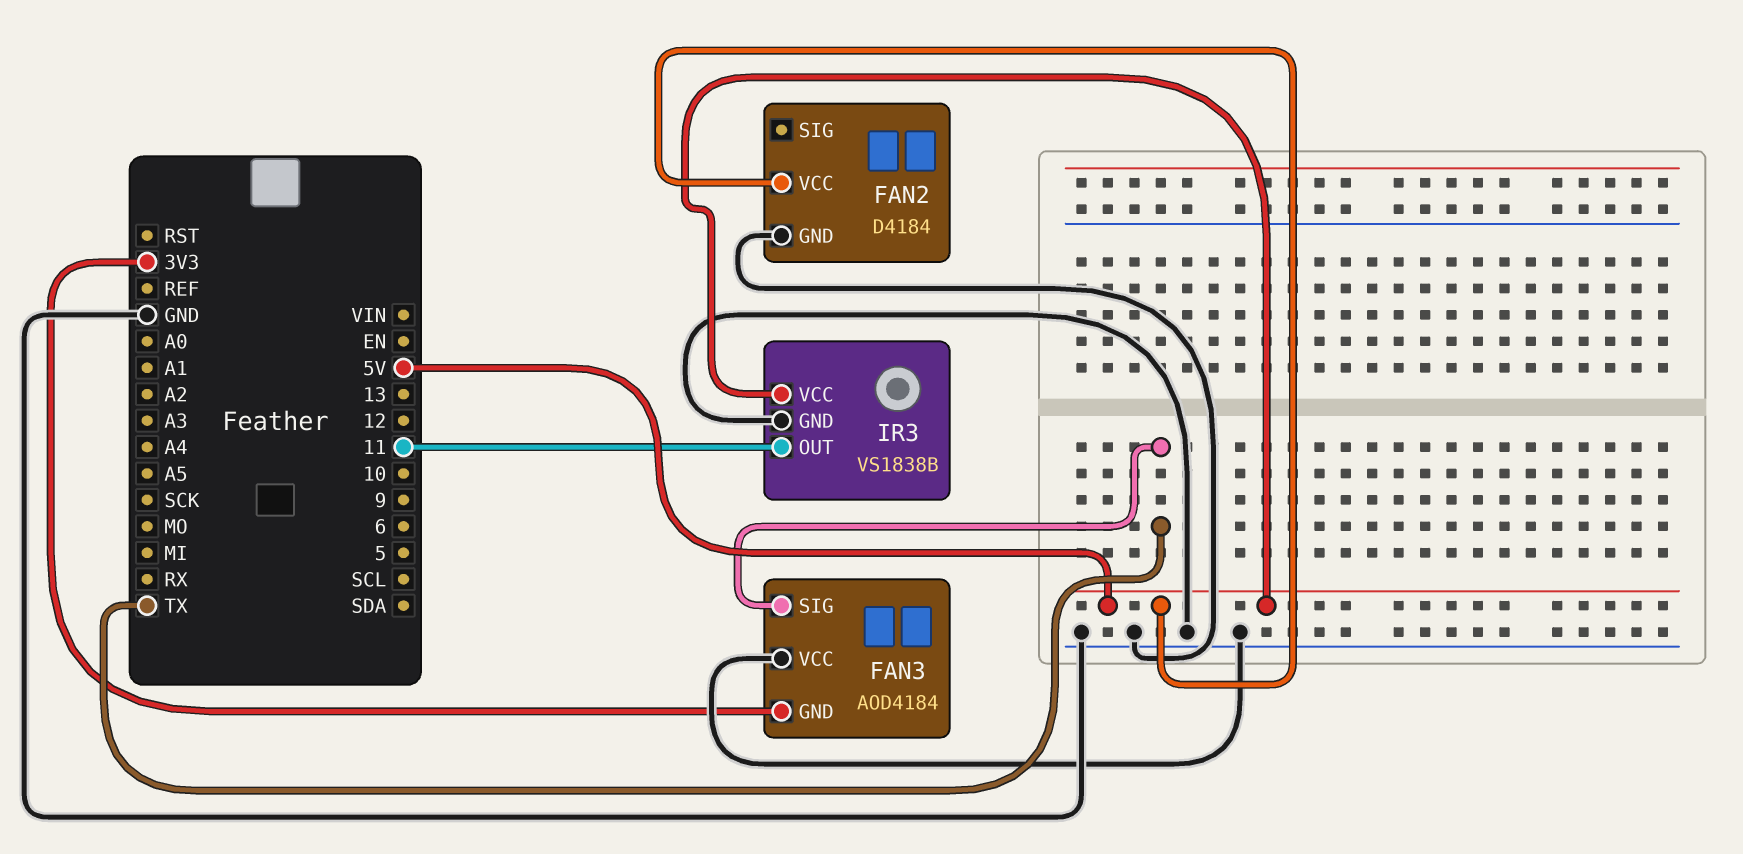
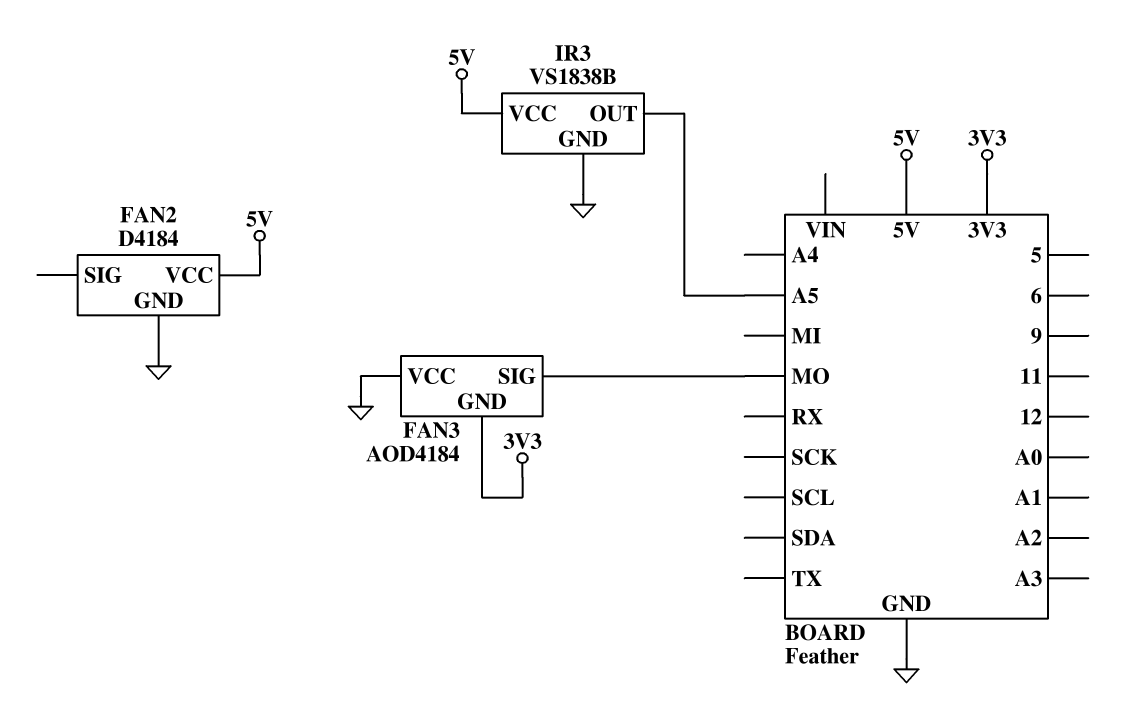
FAN3 pin SIG: TX -> MO
IR3 pin OUT: 11 -> A5

